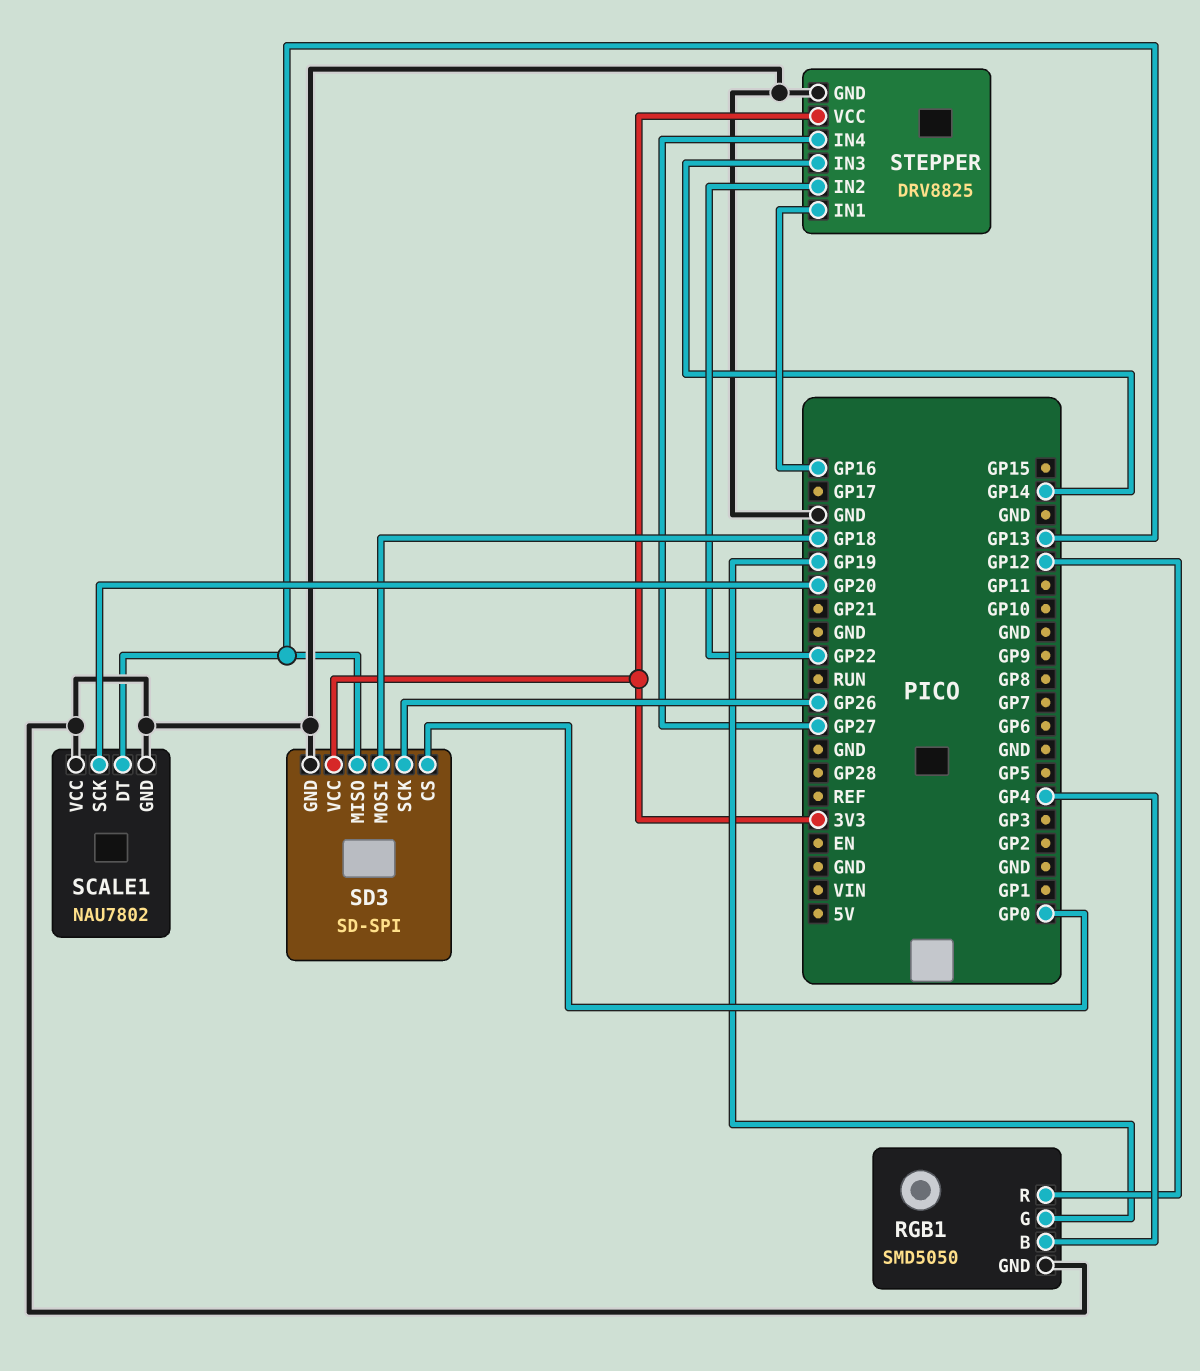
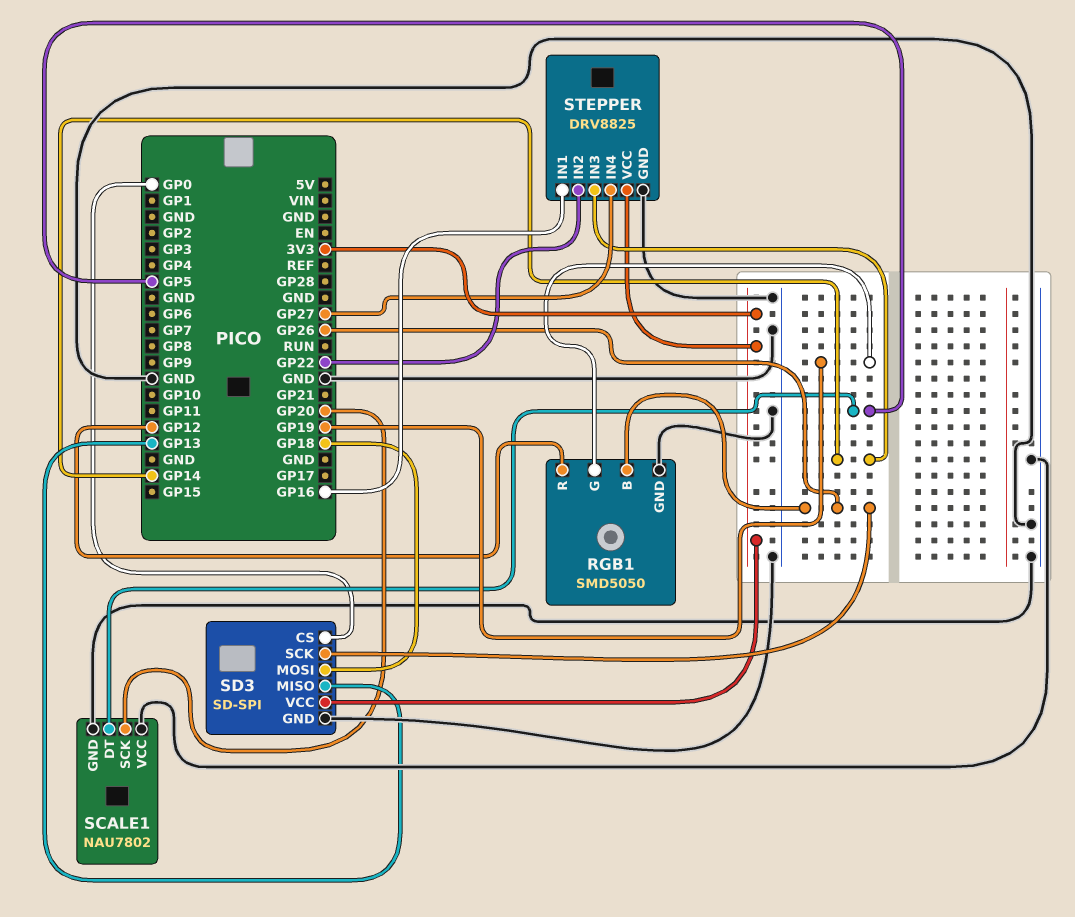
RGB1 pin B: GP4 -> GP26
SCALE1 pin DT: GP13 -> GP5

